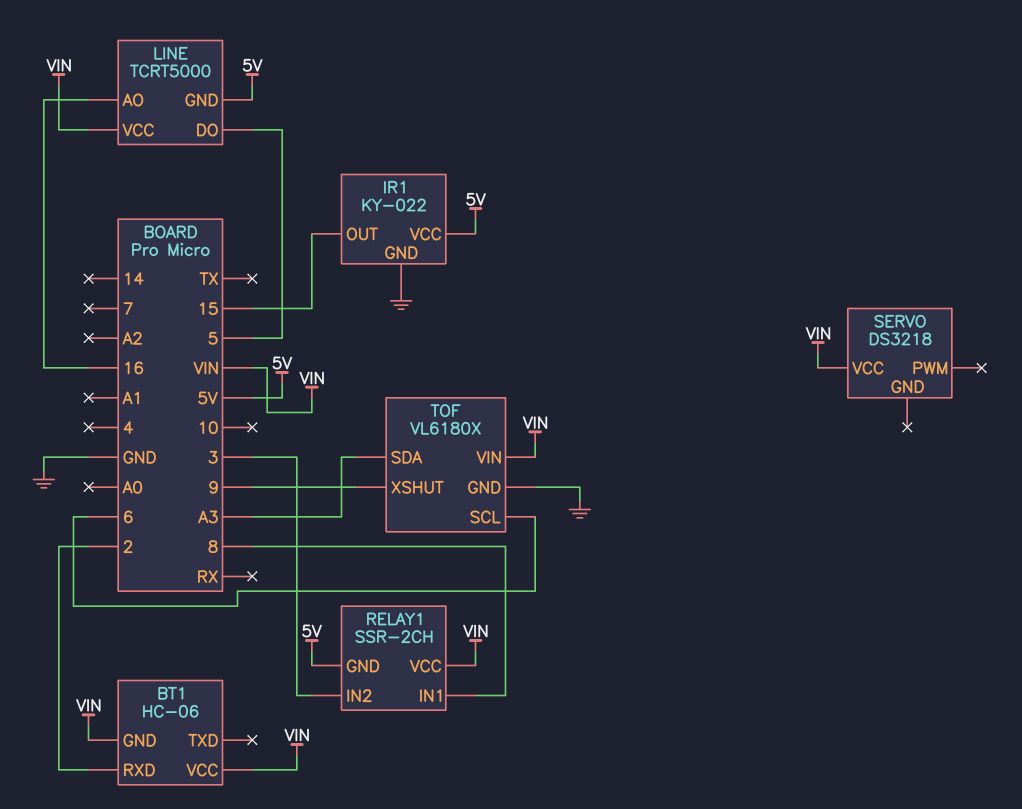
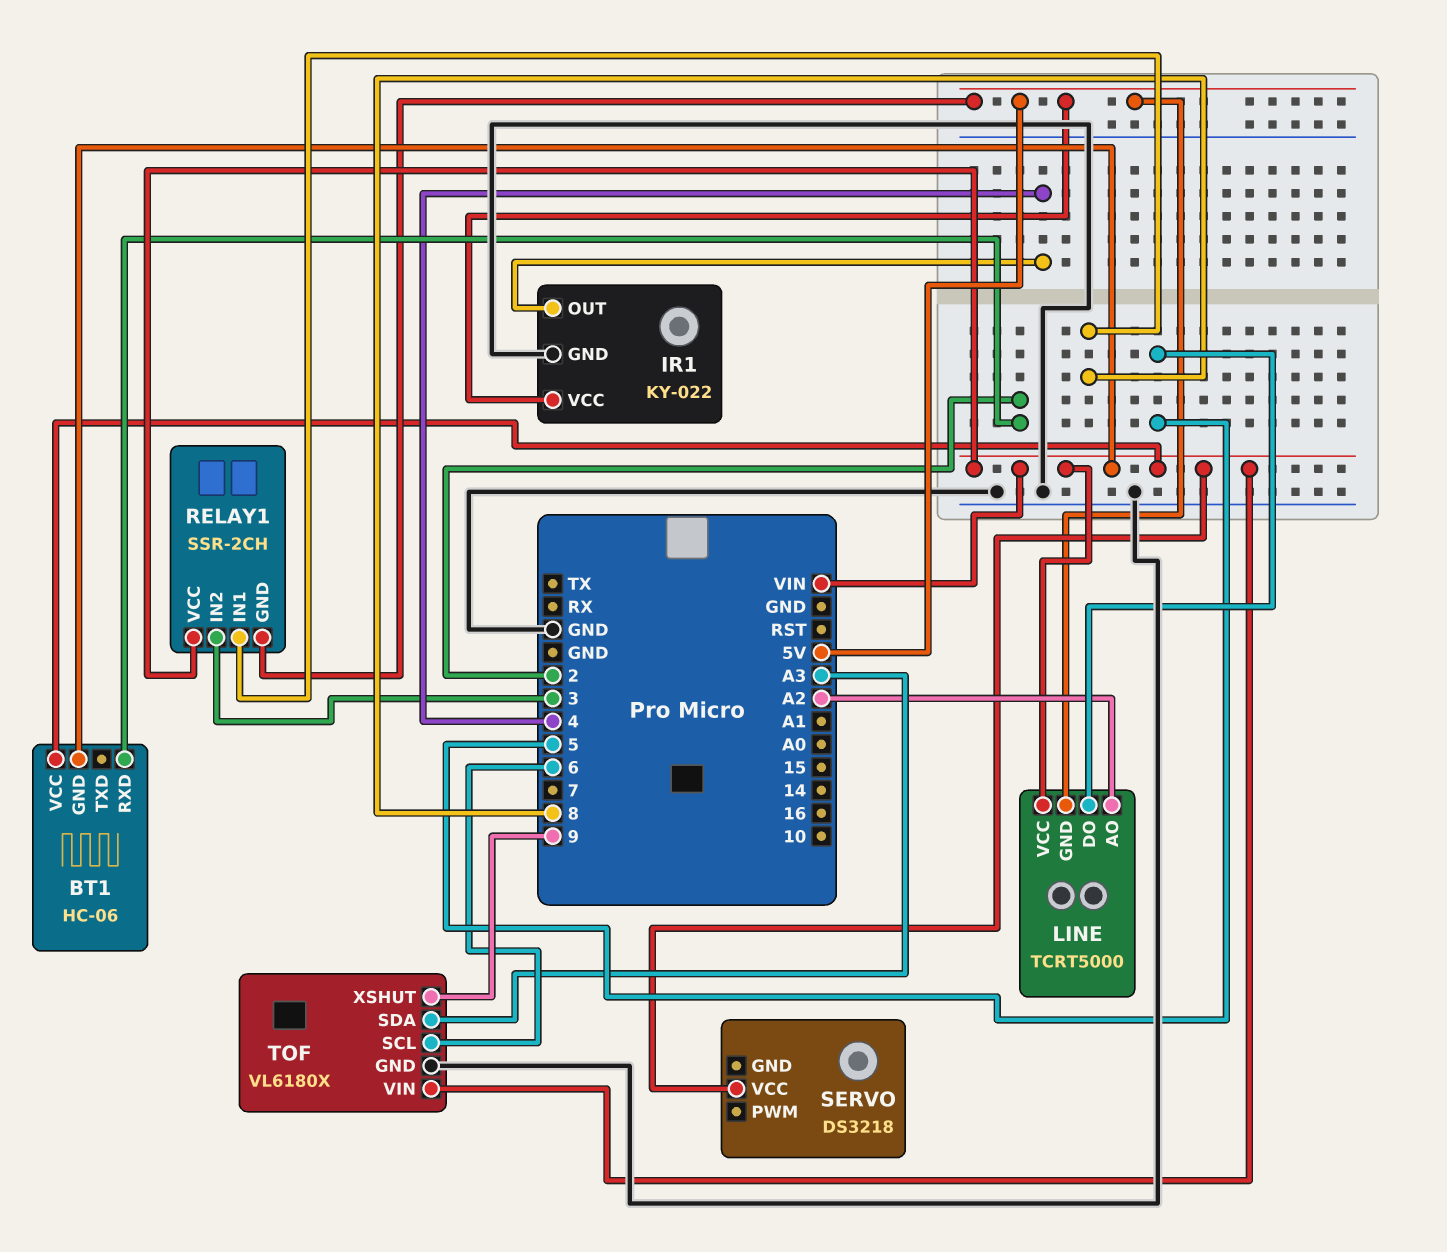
IR1 pin OUT: 15 -> 4
LINE pin AO: 16 -> A2

